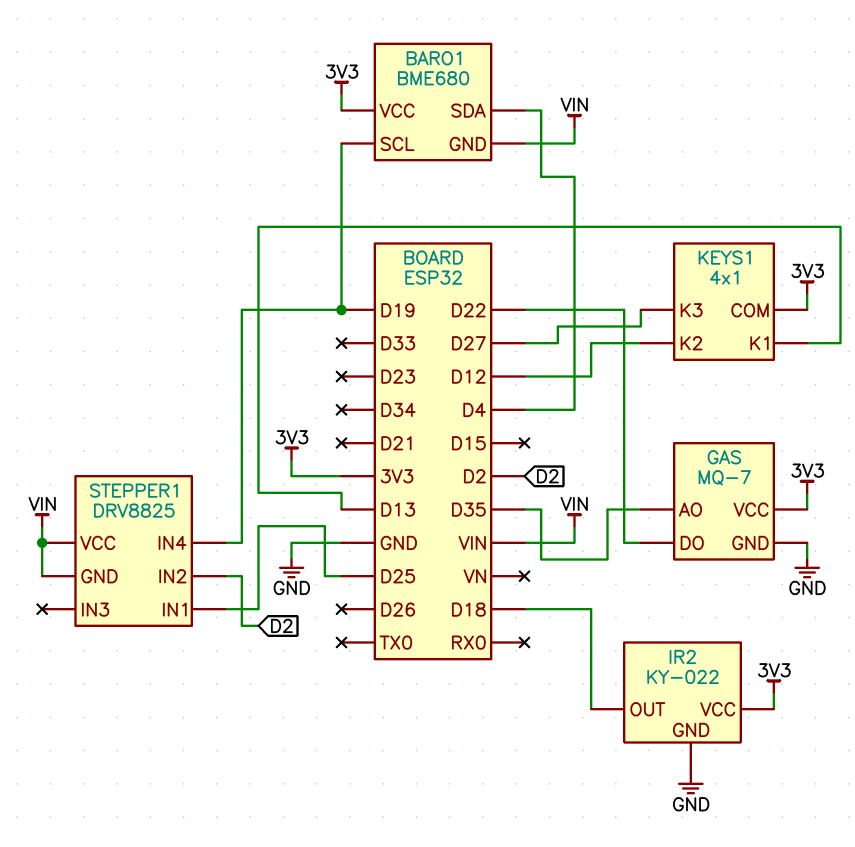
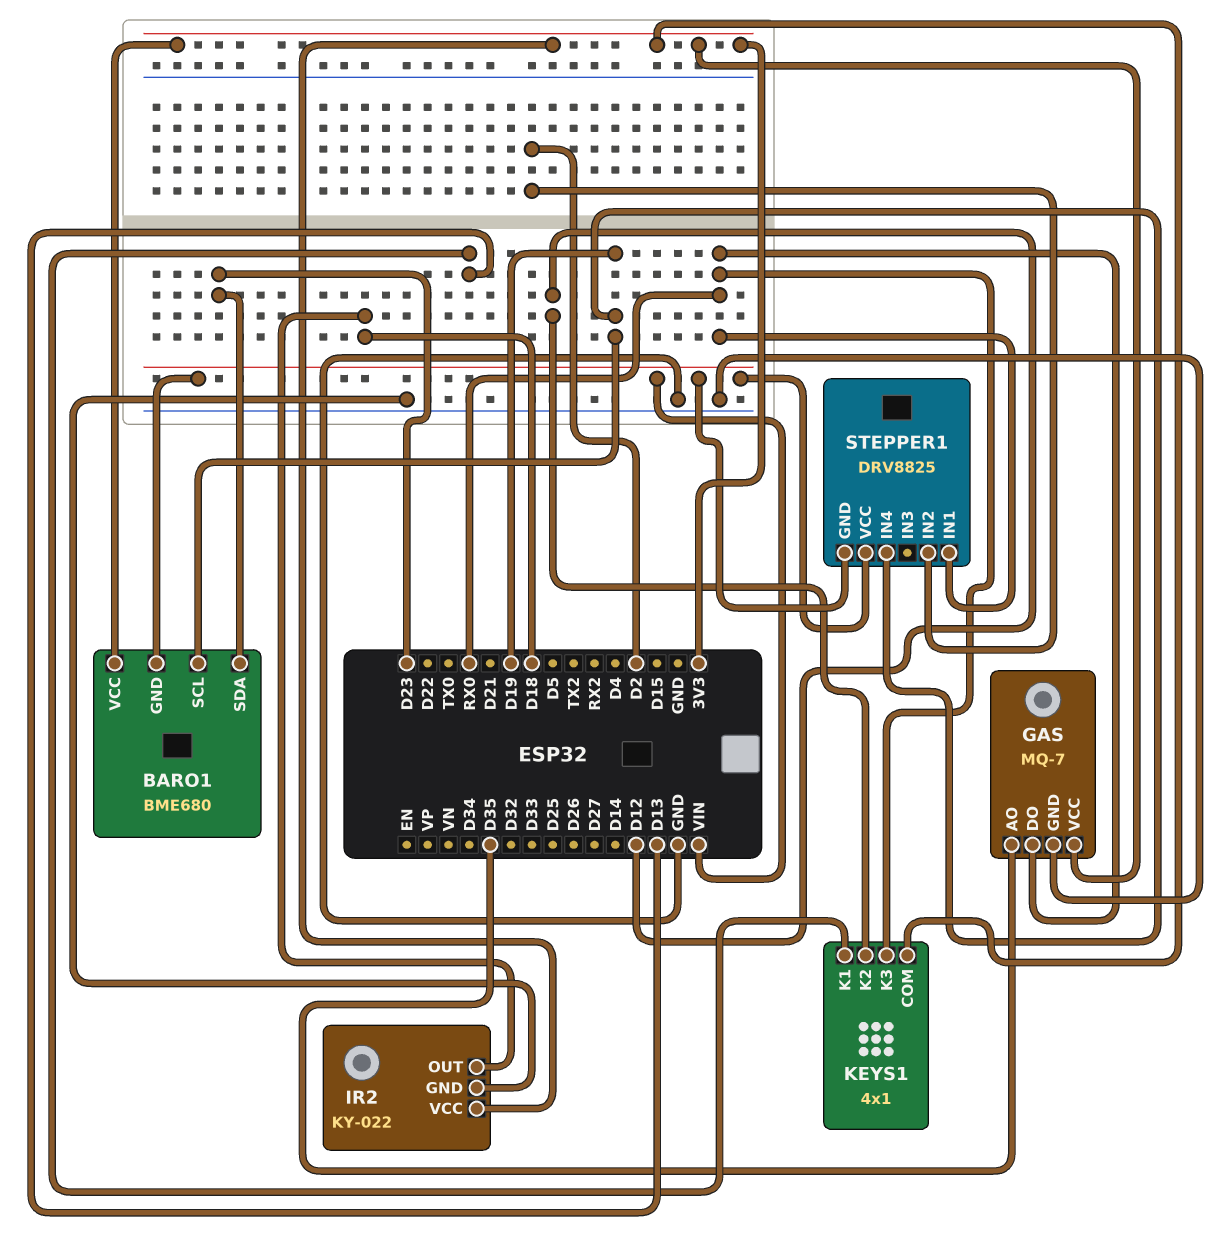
BARO1 pin SDA: D4 -> D23
GAS pin DO: D22 -> RX0
KEYS1 pin K3: D27 -> RX0
STEPPER1 pin IN1: D25 -> RX0

